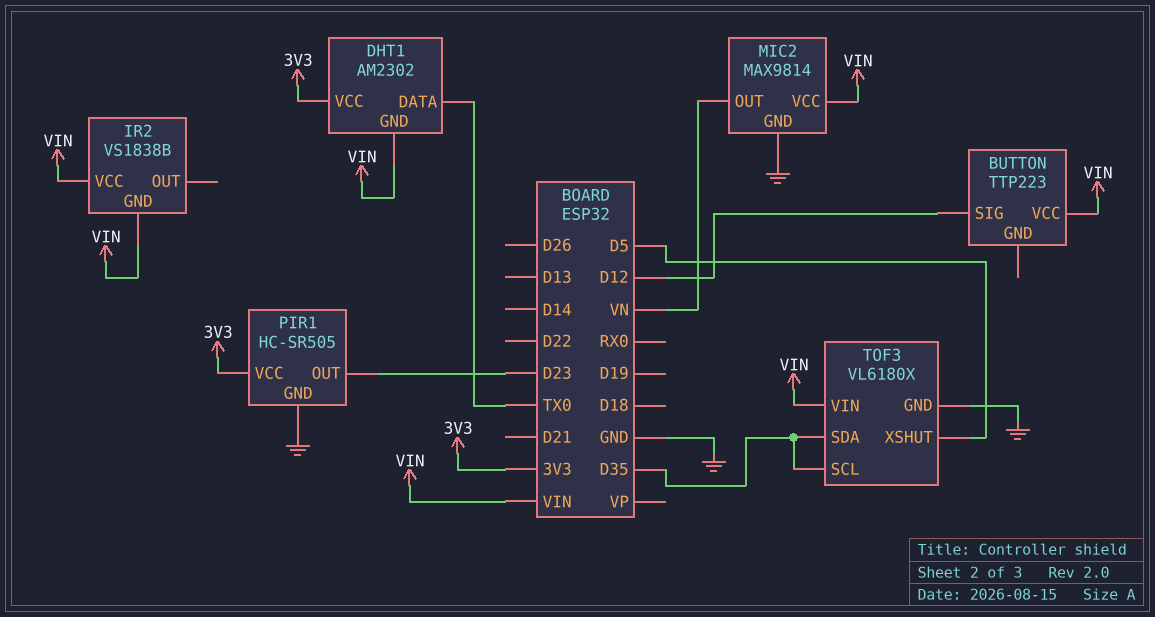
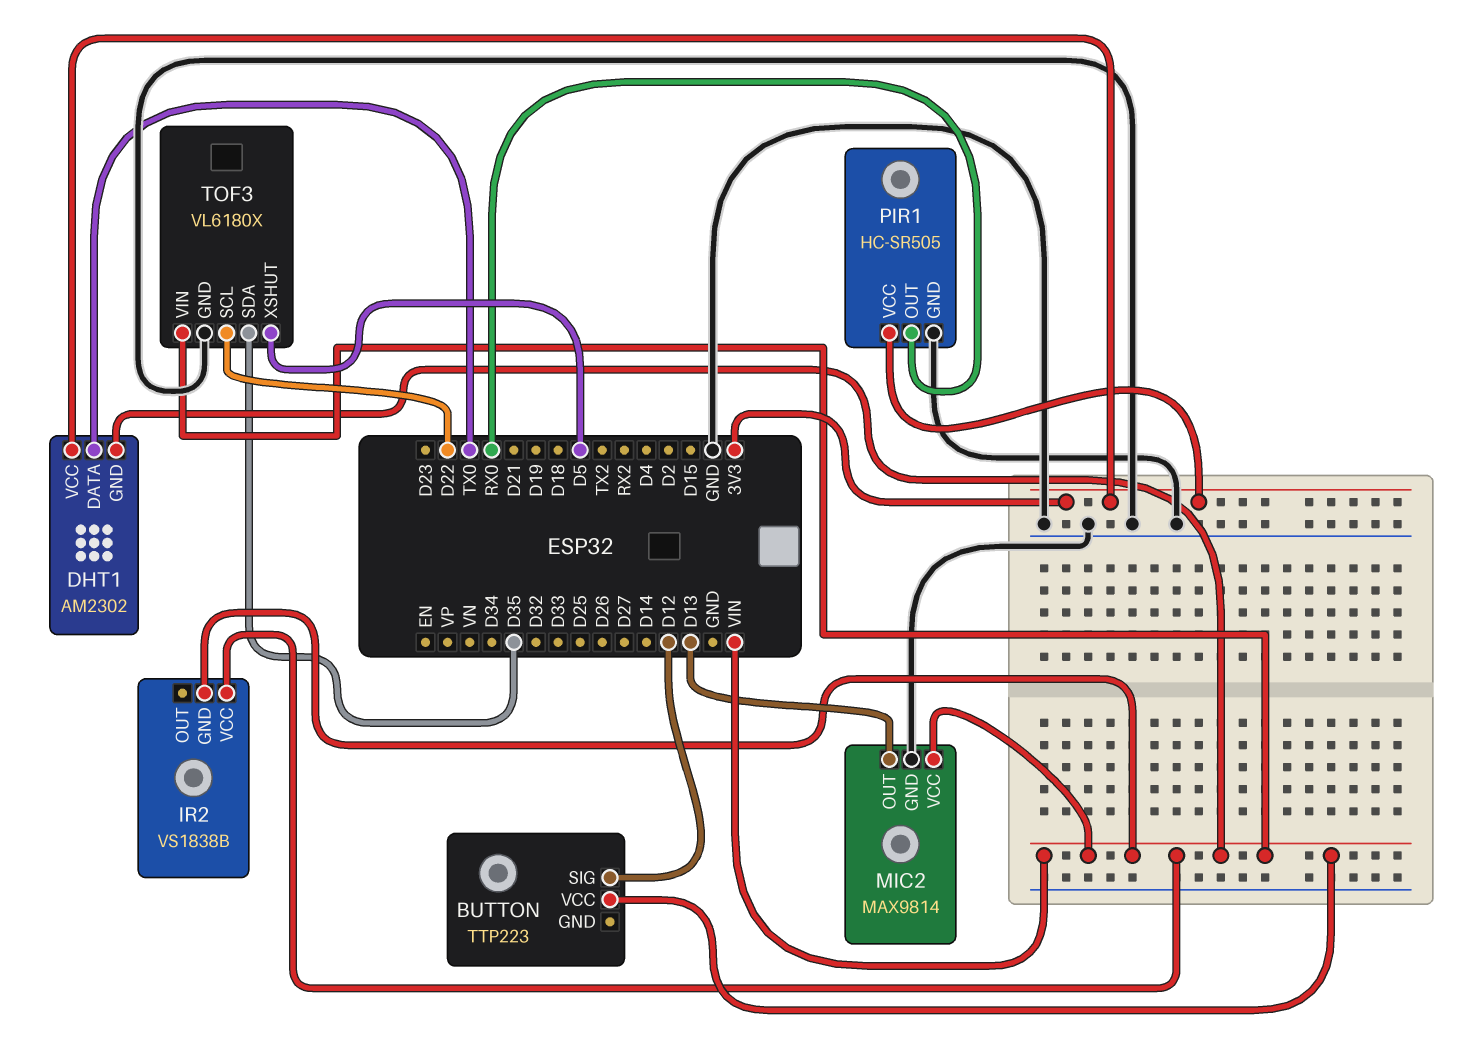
MIC2 pin OUT: VN -> D13
PIR1 pin OUT: D23 -> RX0
TOF3 pin SCL: D35 -> D22

